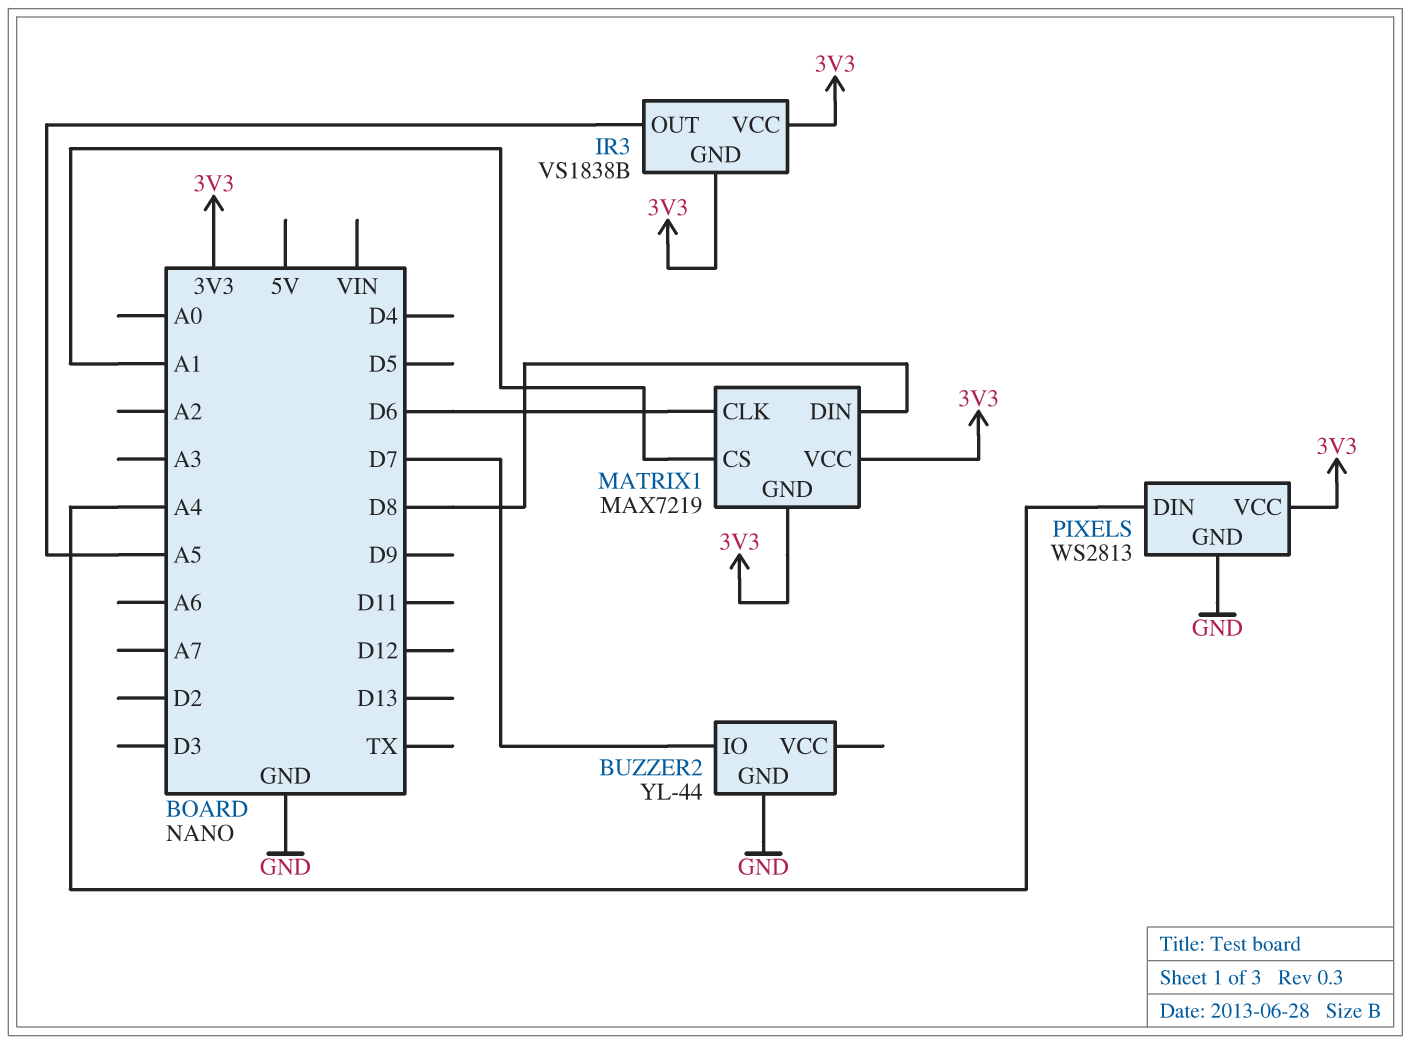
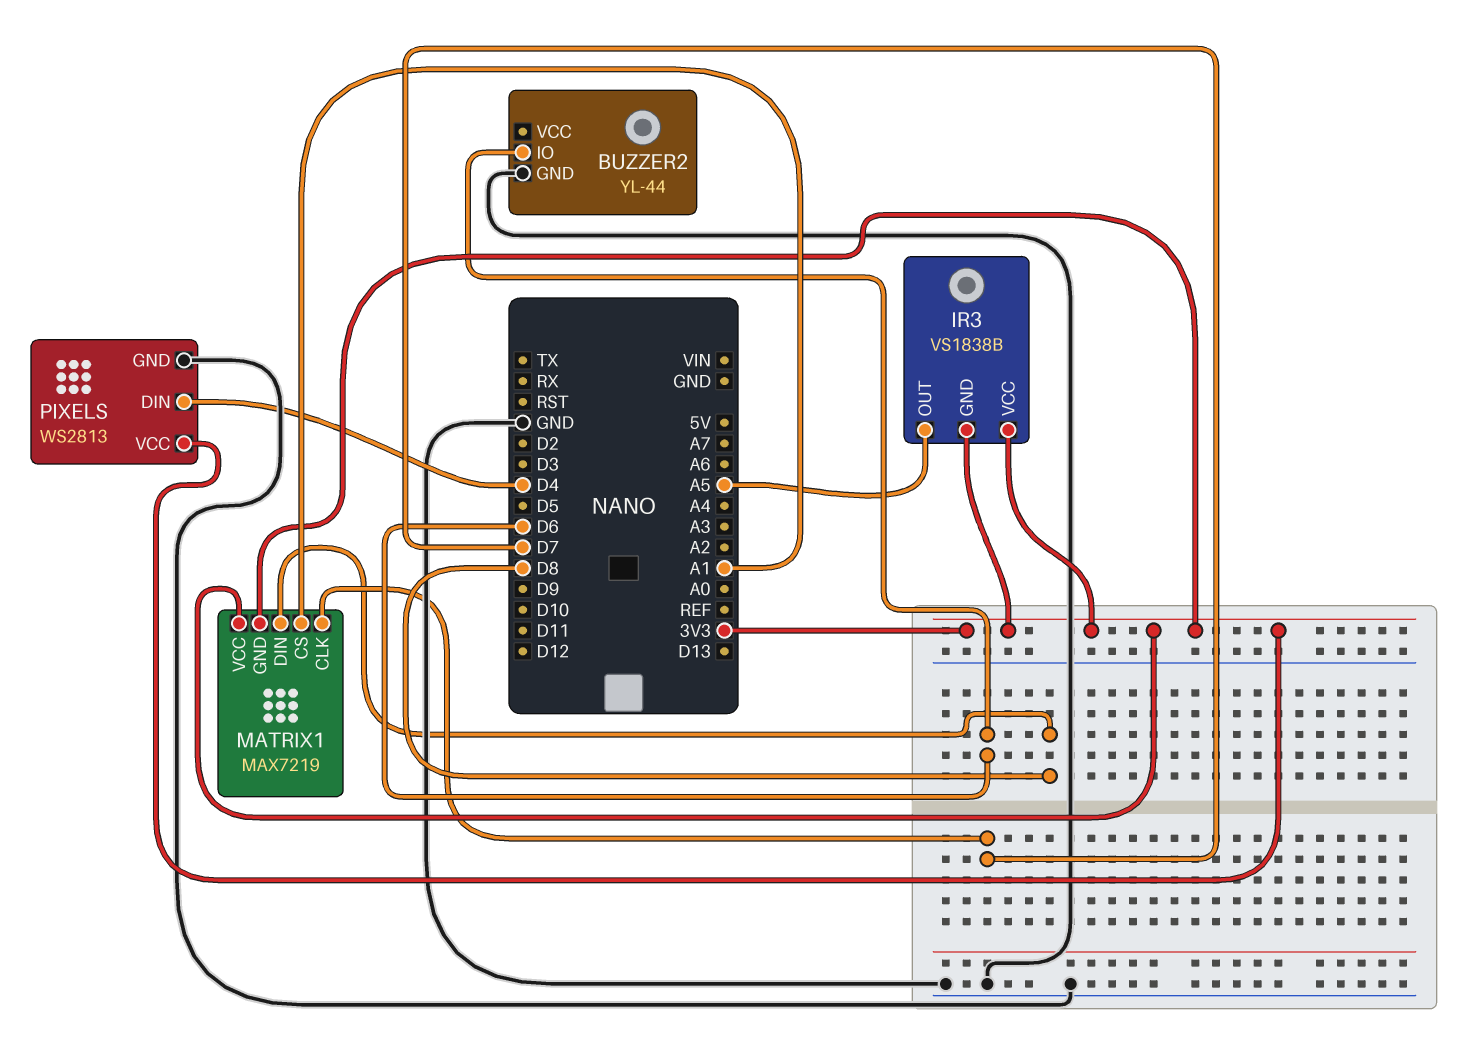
BUZZER2 pin IO: D7 -> D6
MATRIX1 pin CLK: D6 -> D7
PIXELS pin DIN: A4 -> D4

